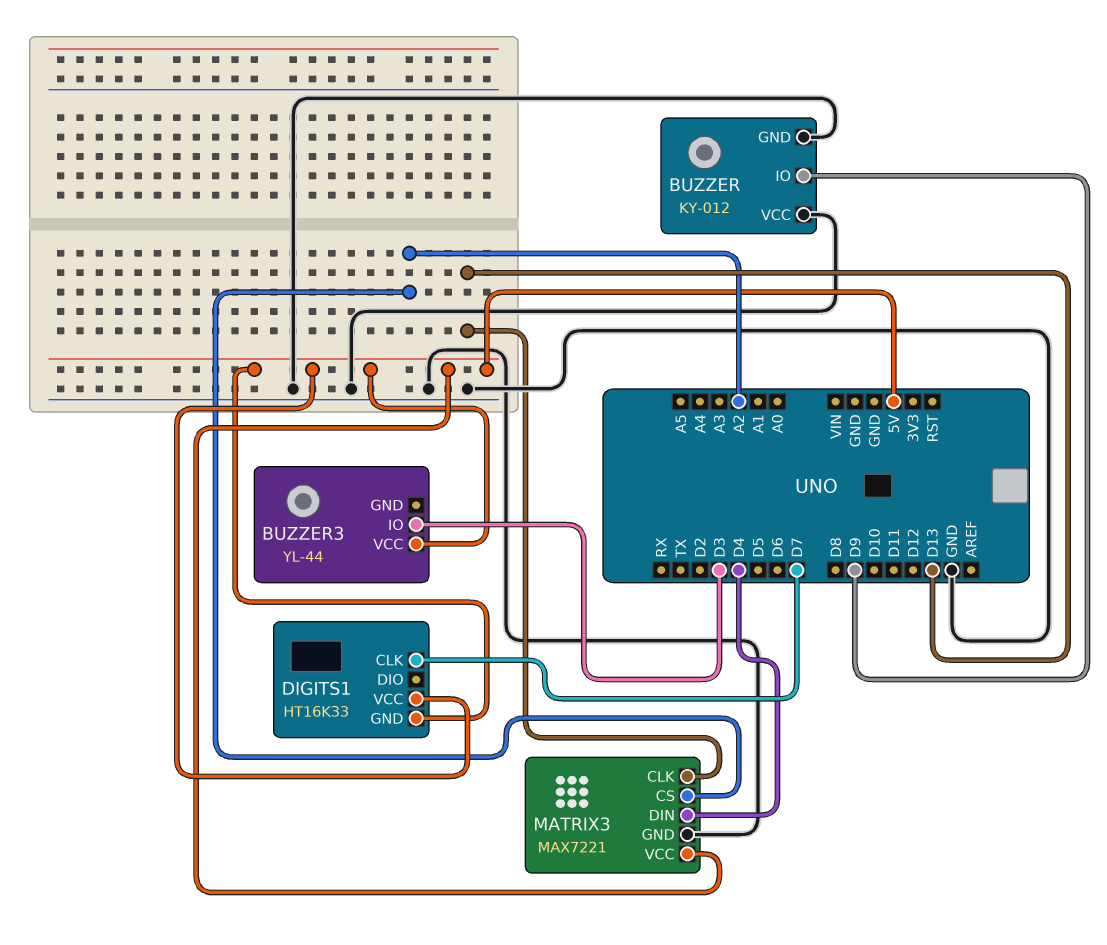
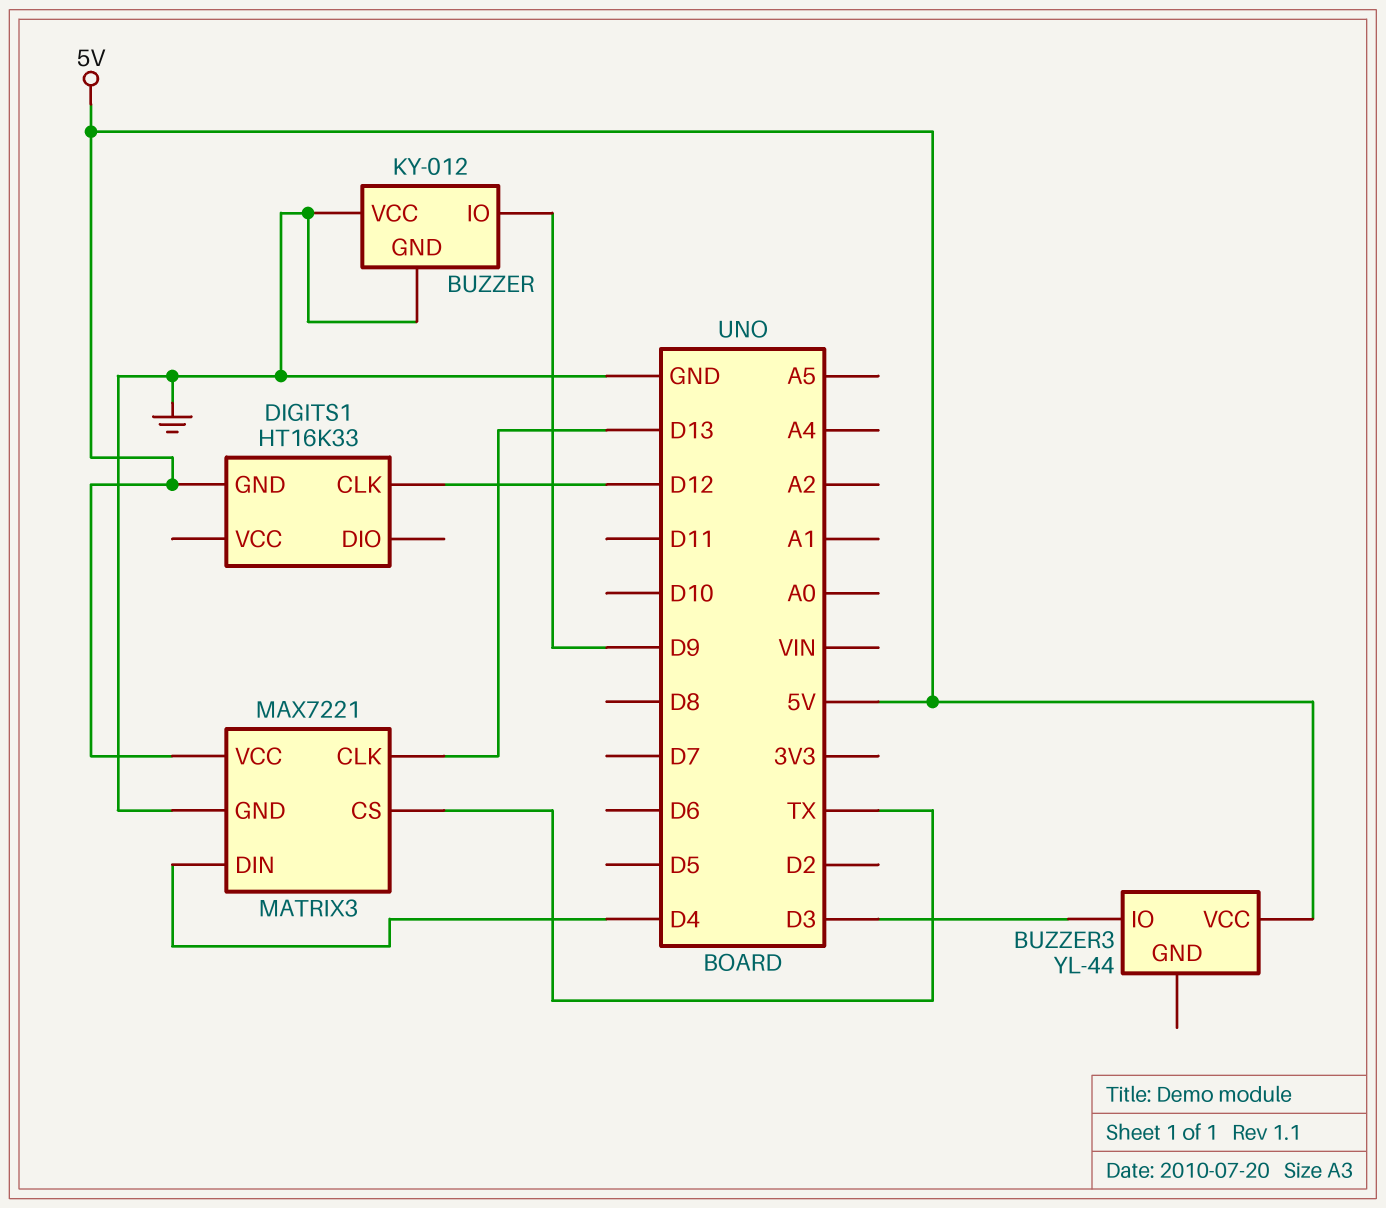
DIGITS1 pin CLK: D7 -> D12
DIGITS1 pin VCC: 5V -> none
MATRIX3 pin CS: A2 -> TX

